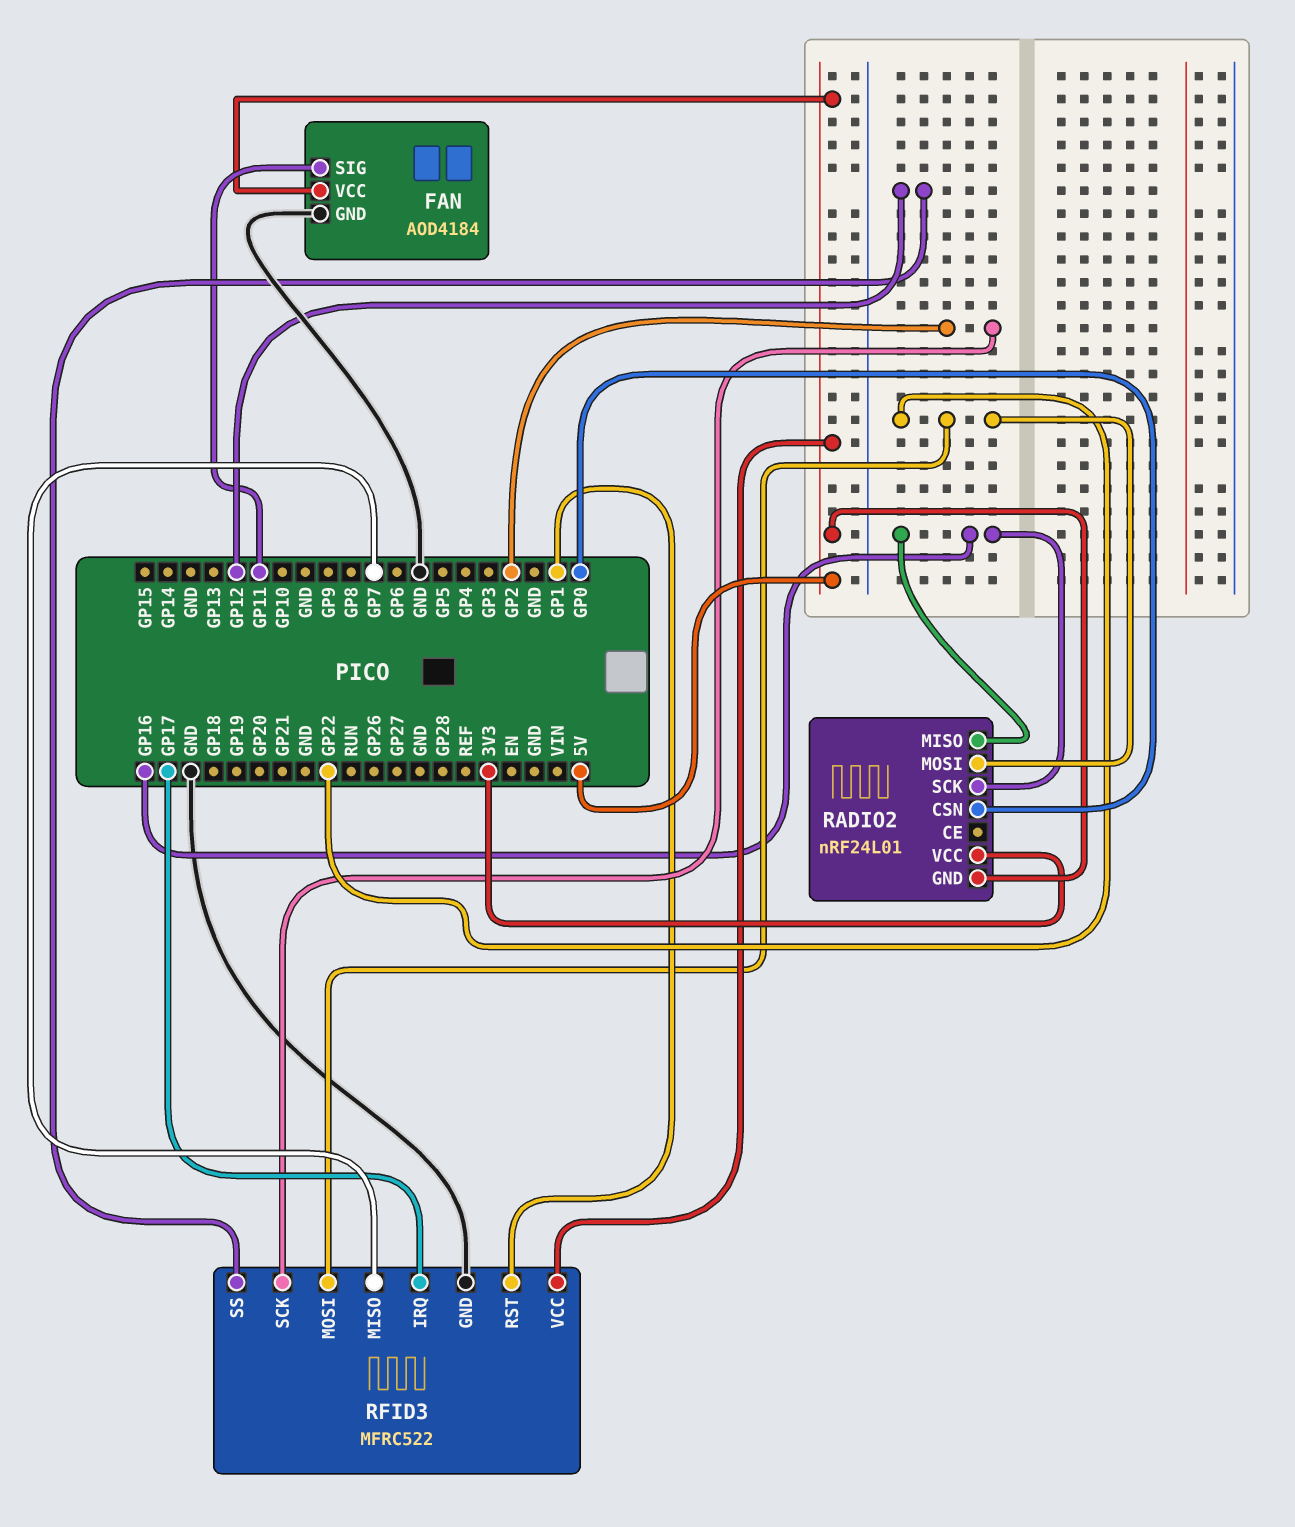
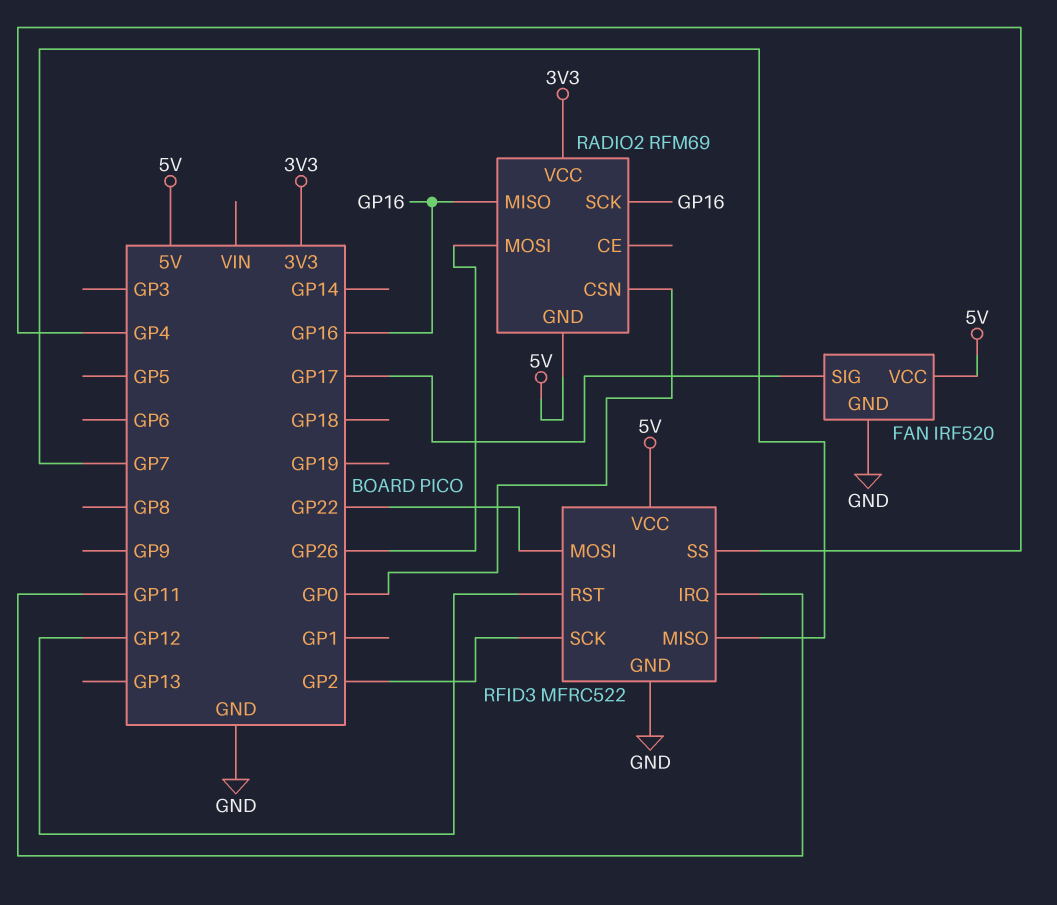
FAN: AOD4184 -> IRF520
FAN pin SIG: GP11 -> GP17
RADIO2: nRF24L01 -> RFM69
RADIO2 pin MOSI: GP22 -> GP26
RFID3 pin IRQ: GP17 -> GP11
RFID3 pin RST: GP1 -> GP12
RFID3 pin SS: GP12 -> GP4

